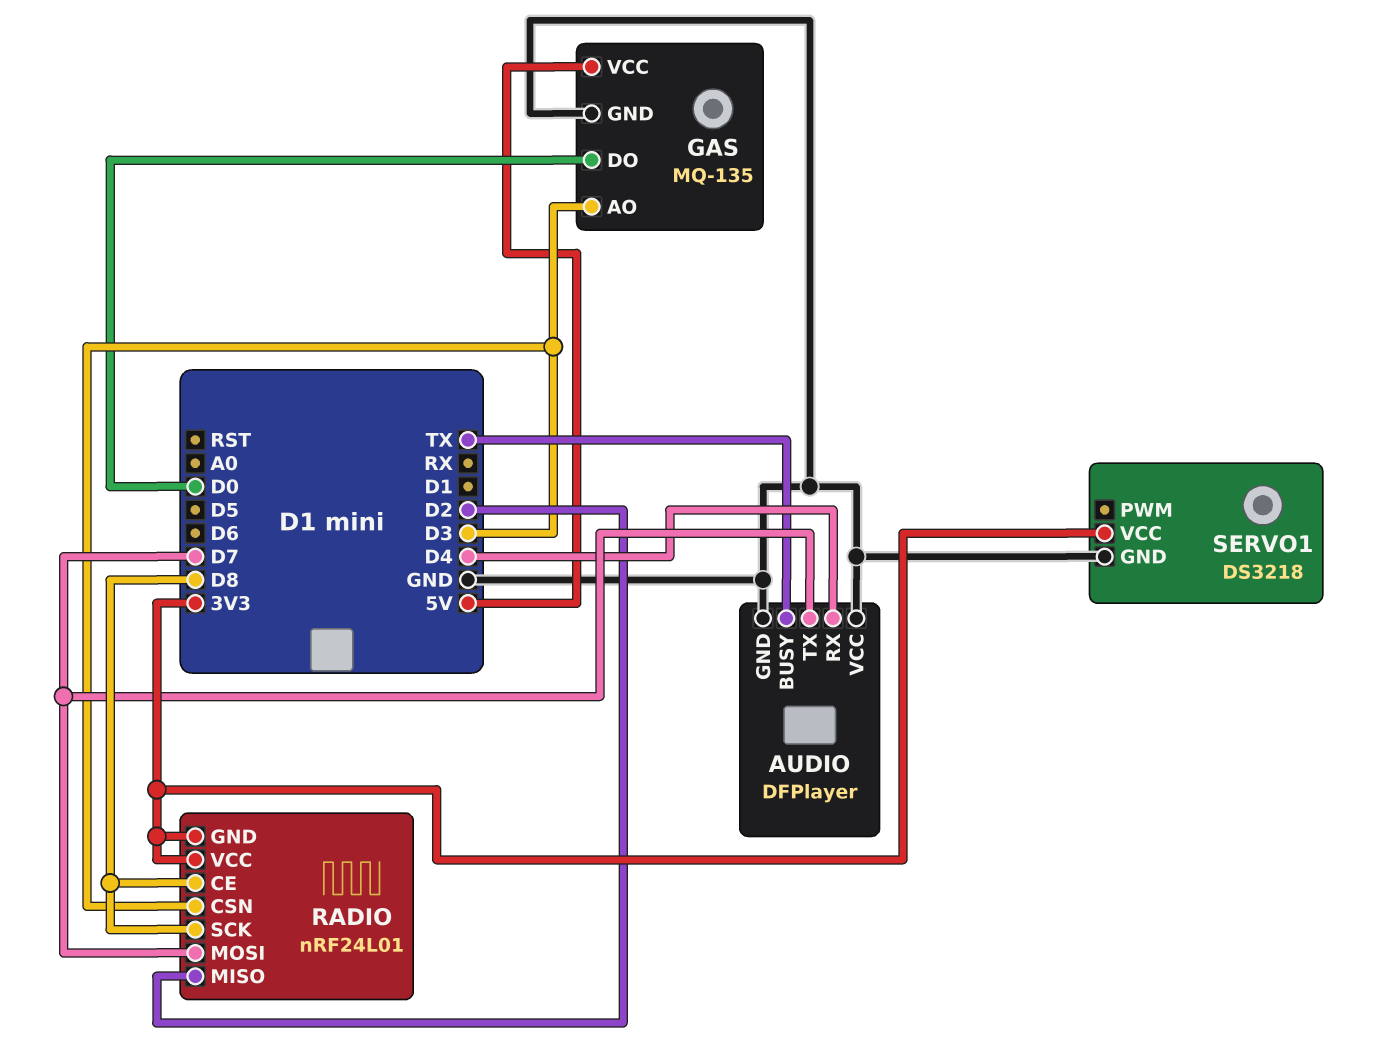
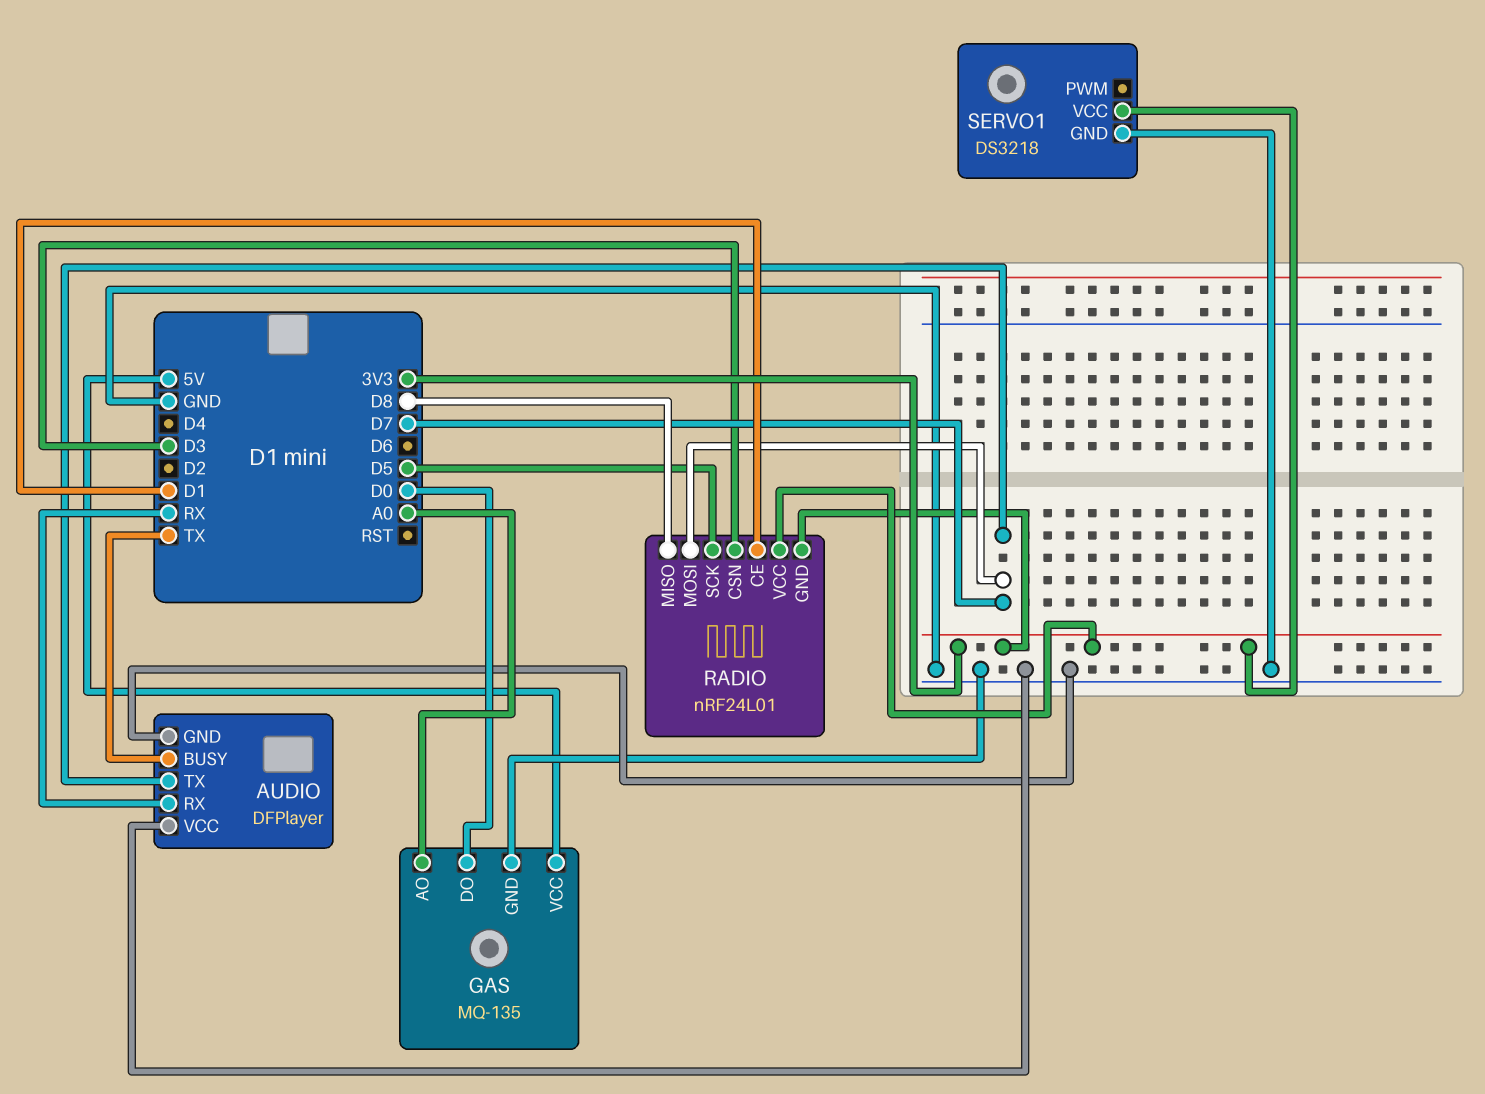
AUDIO pin RX: D4 -> RX
GAS pin AO: D3 -> A0
RADIO pin CE: D8 -> D1
RADIO pin MISO: D2 -> D8
RADIO pin SCK: D8 -> D5

